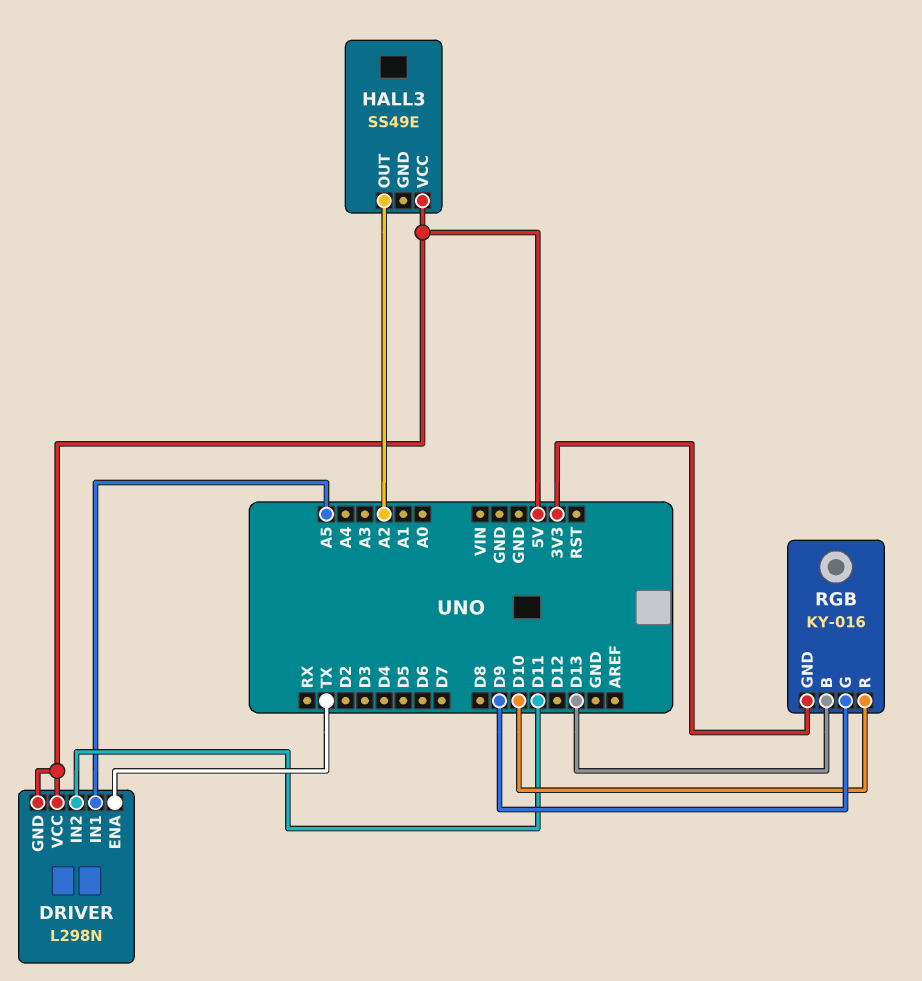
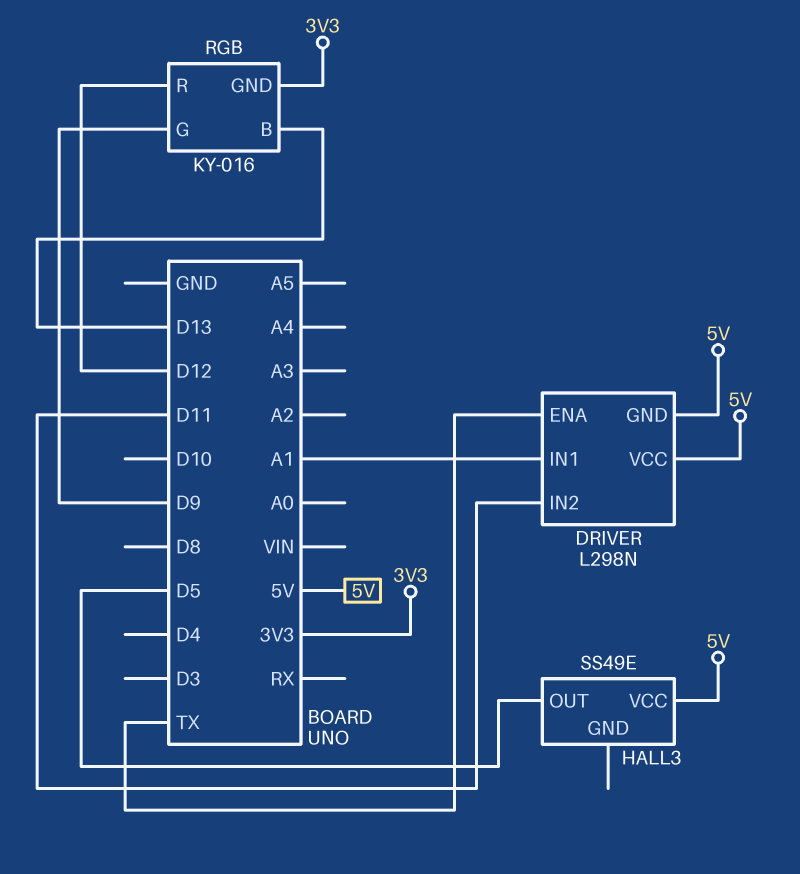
DRIVER pin IN1: A5 -> A1
HALL3 pin OUT: A2 -> D5
RGB pin R: D10 -> D12

